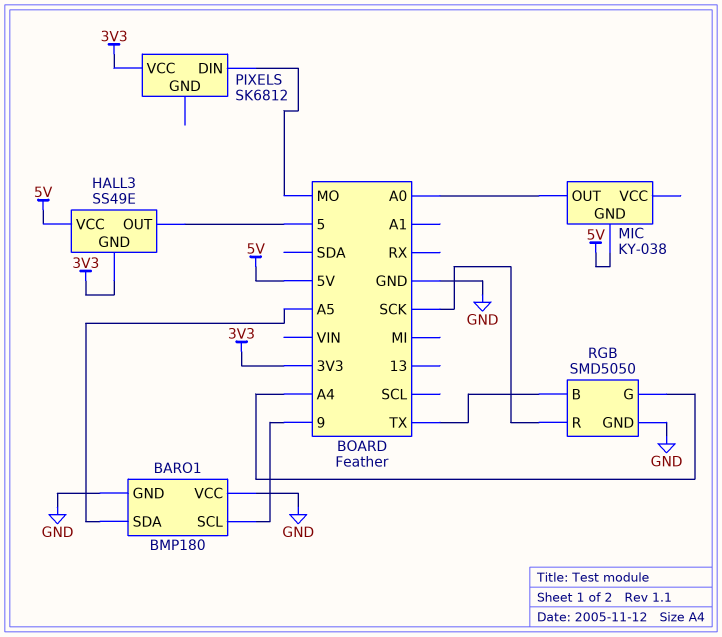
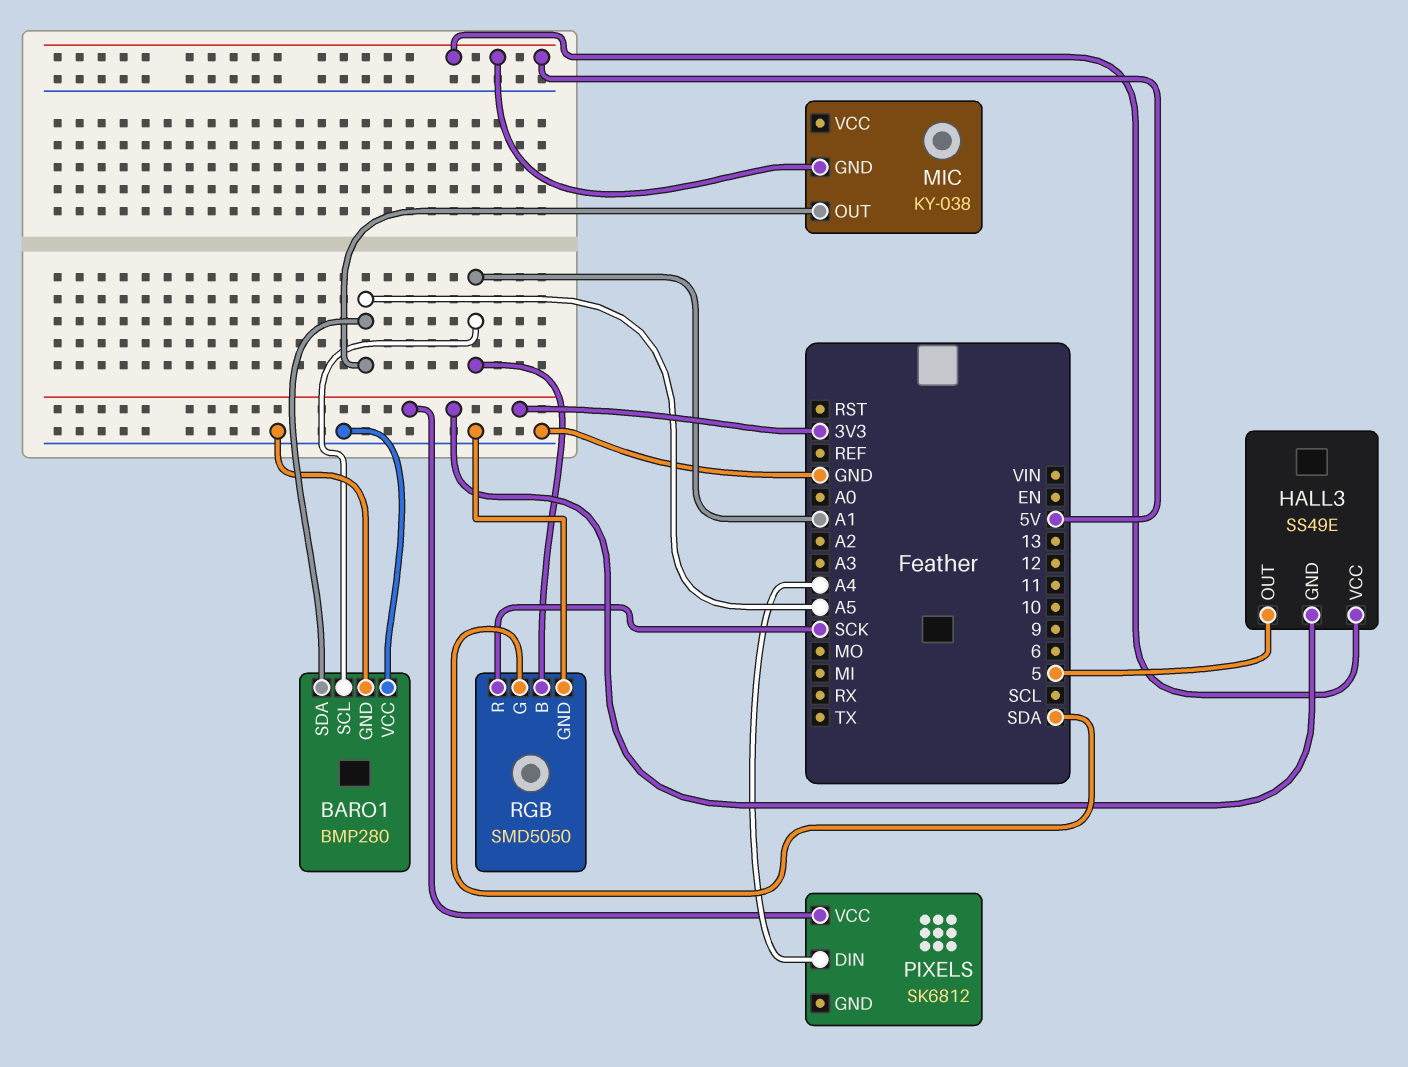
BARO1: BMP180 -> BMP280
BARO1 pin SCL: 9 -> A1
MIC pin OUT: A0 -> A5
PIXELS pin DIN: MO -> A4
RGB pin B: TX -> A1
RGB pin G: A4 -> SDA

